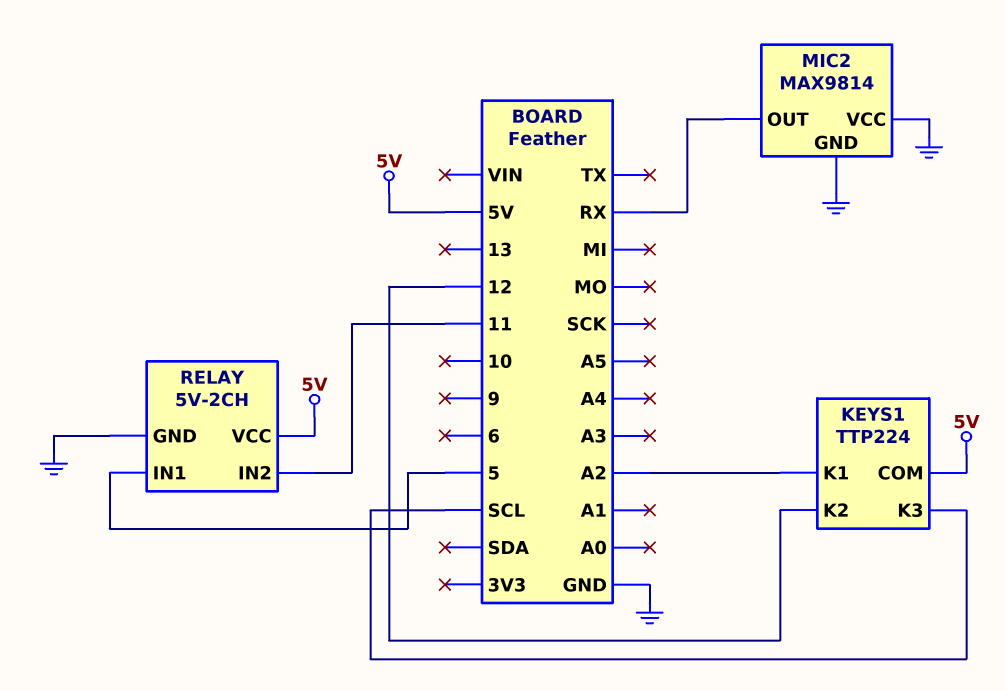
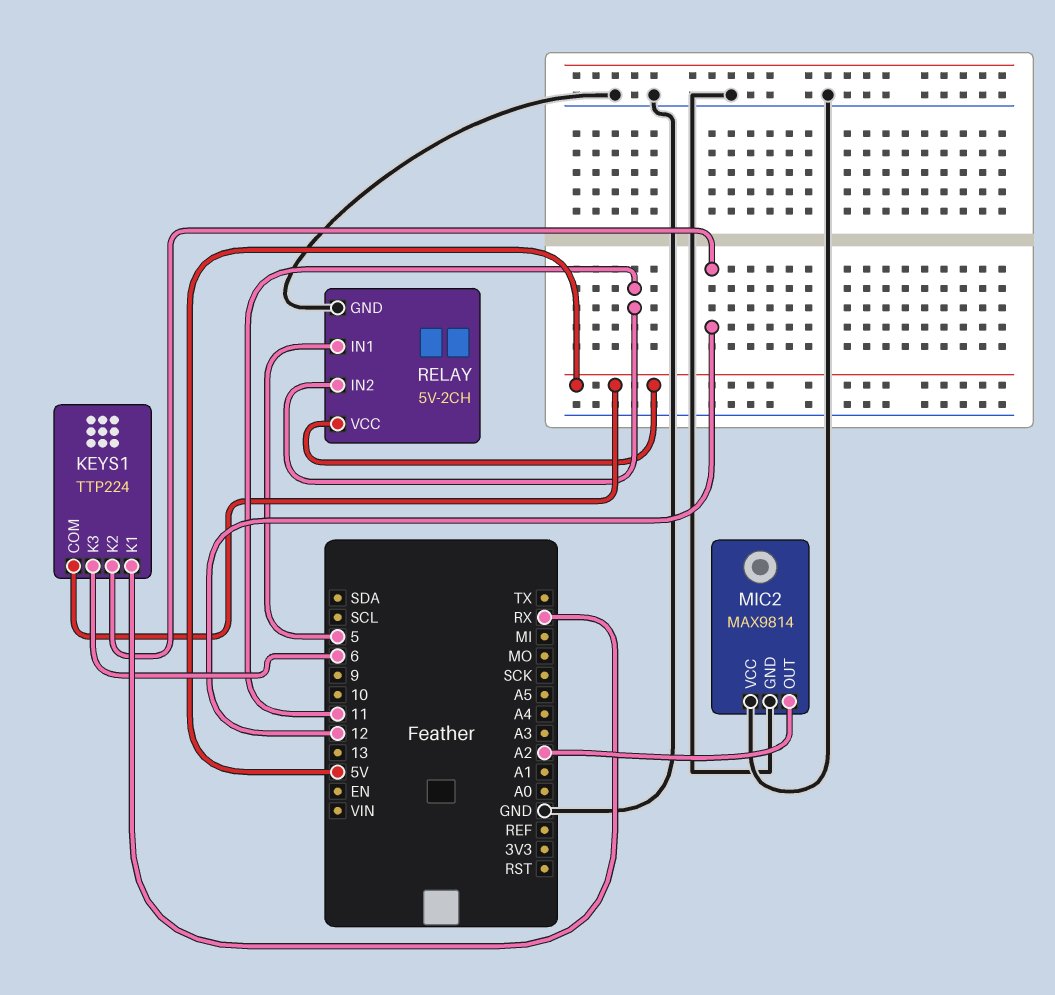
KEYS1 pin K1: A2 -> RX
KEYS1 pin K3: SCL -> 6
MIC2 pin OUT: RX -> A2

